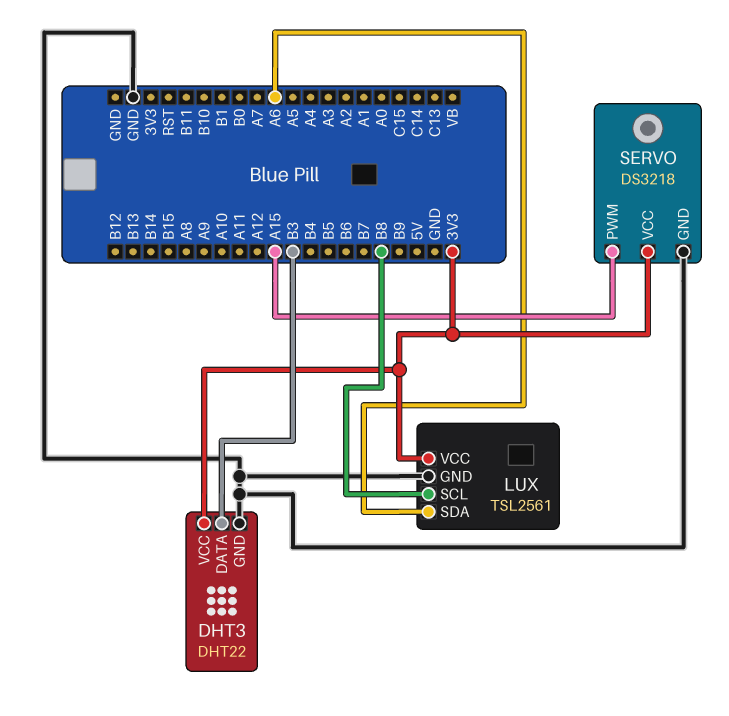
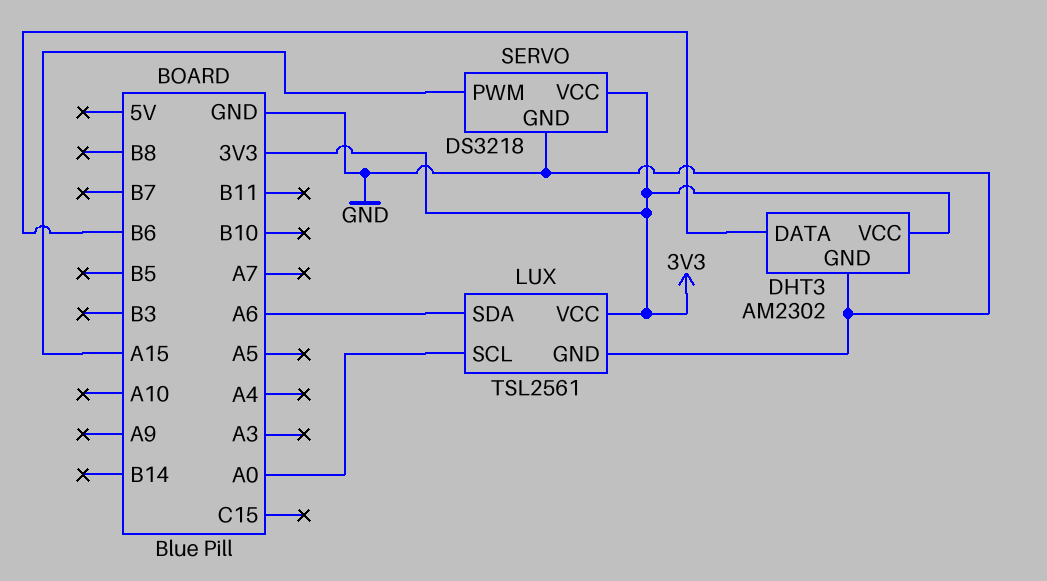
DHT3: DHT22 -> AM2302
DHT3 pin DATA: B3 -> B6
LUX pin SCL: B8 -> A0

